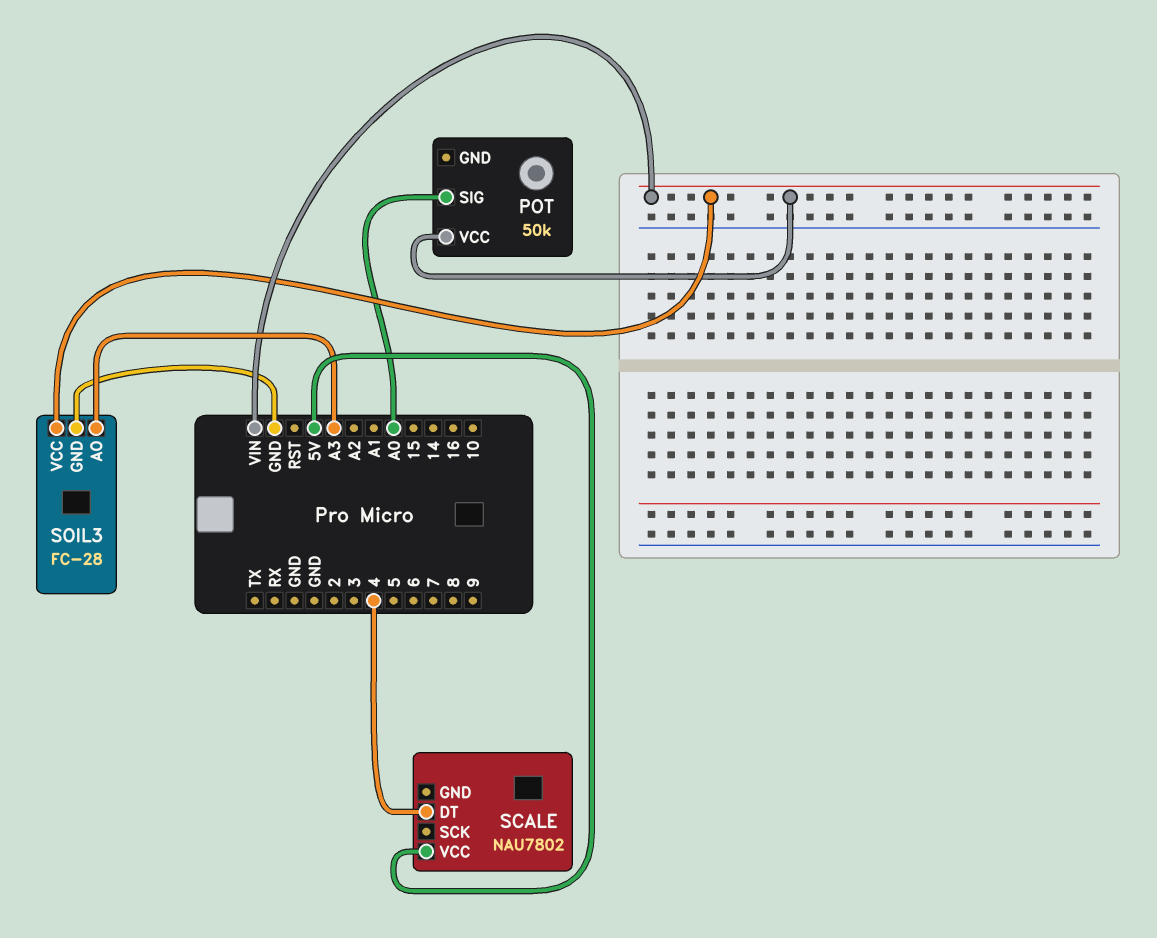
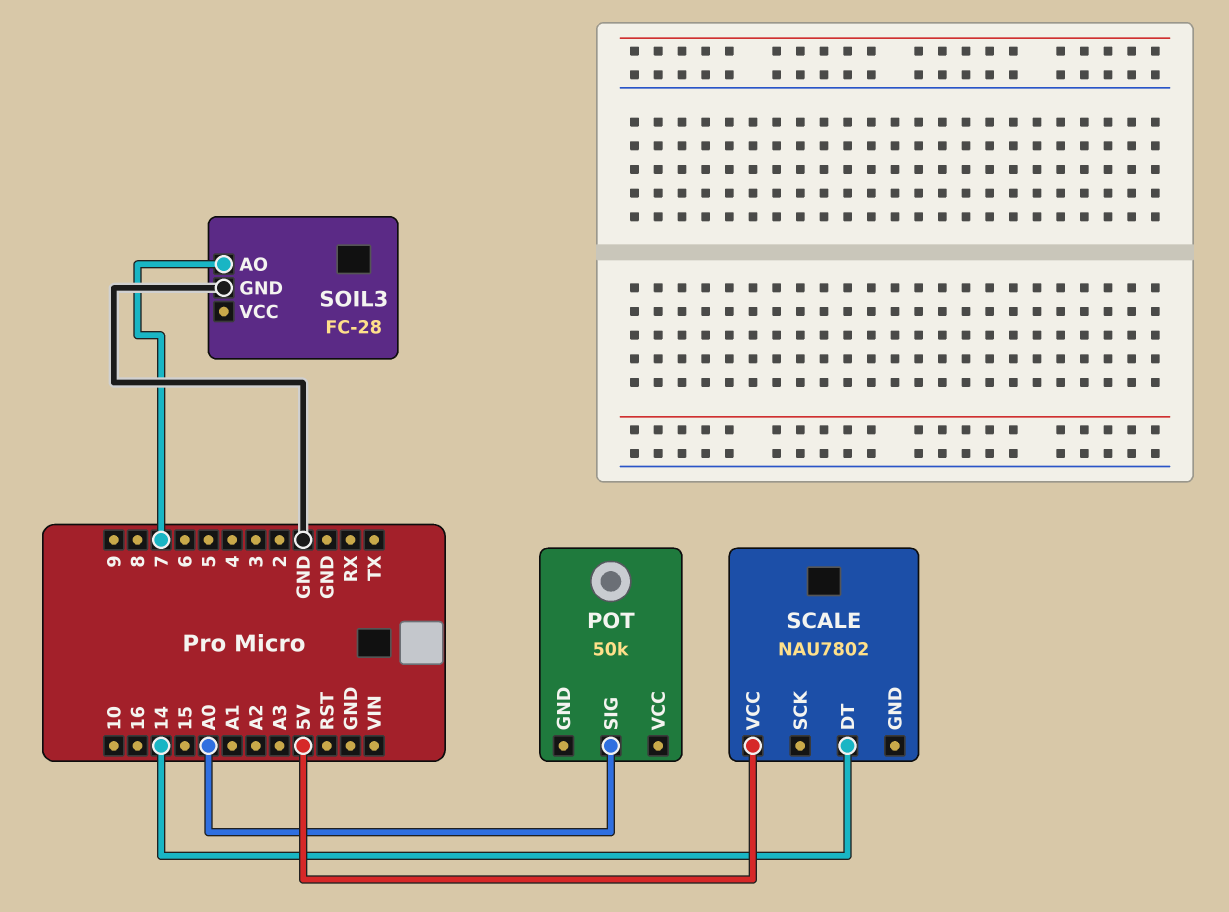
POT pin VCC: VIN -> none
SCALE pin DT: 4 -> 14
SOIL3 pin AO: A3 -> 7
SOIL3 pin VCC: VIN -> none

